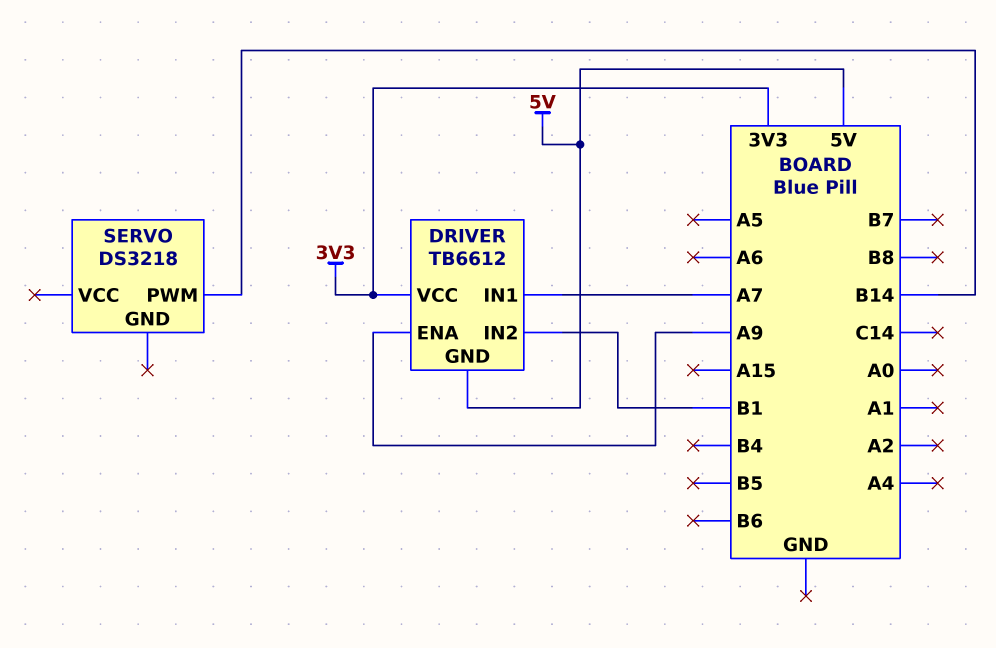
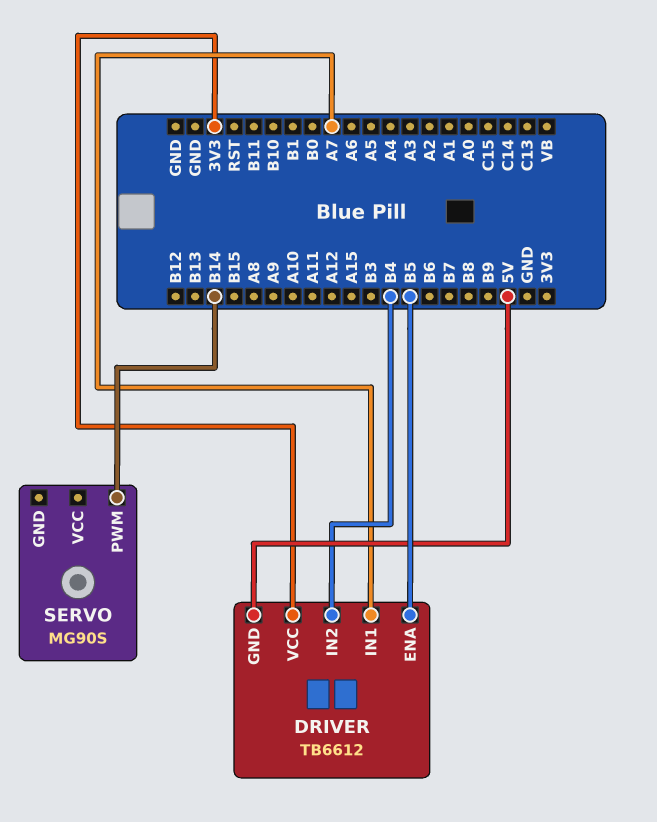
DRIVER pin ENA: A9 -> B5
DRIVER pin IN2: B1 -> B4
SERVO: DS3218 -> MG90S

